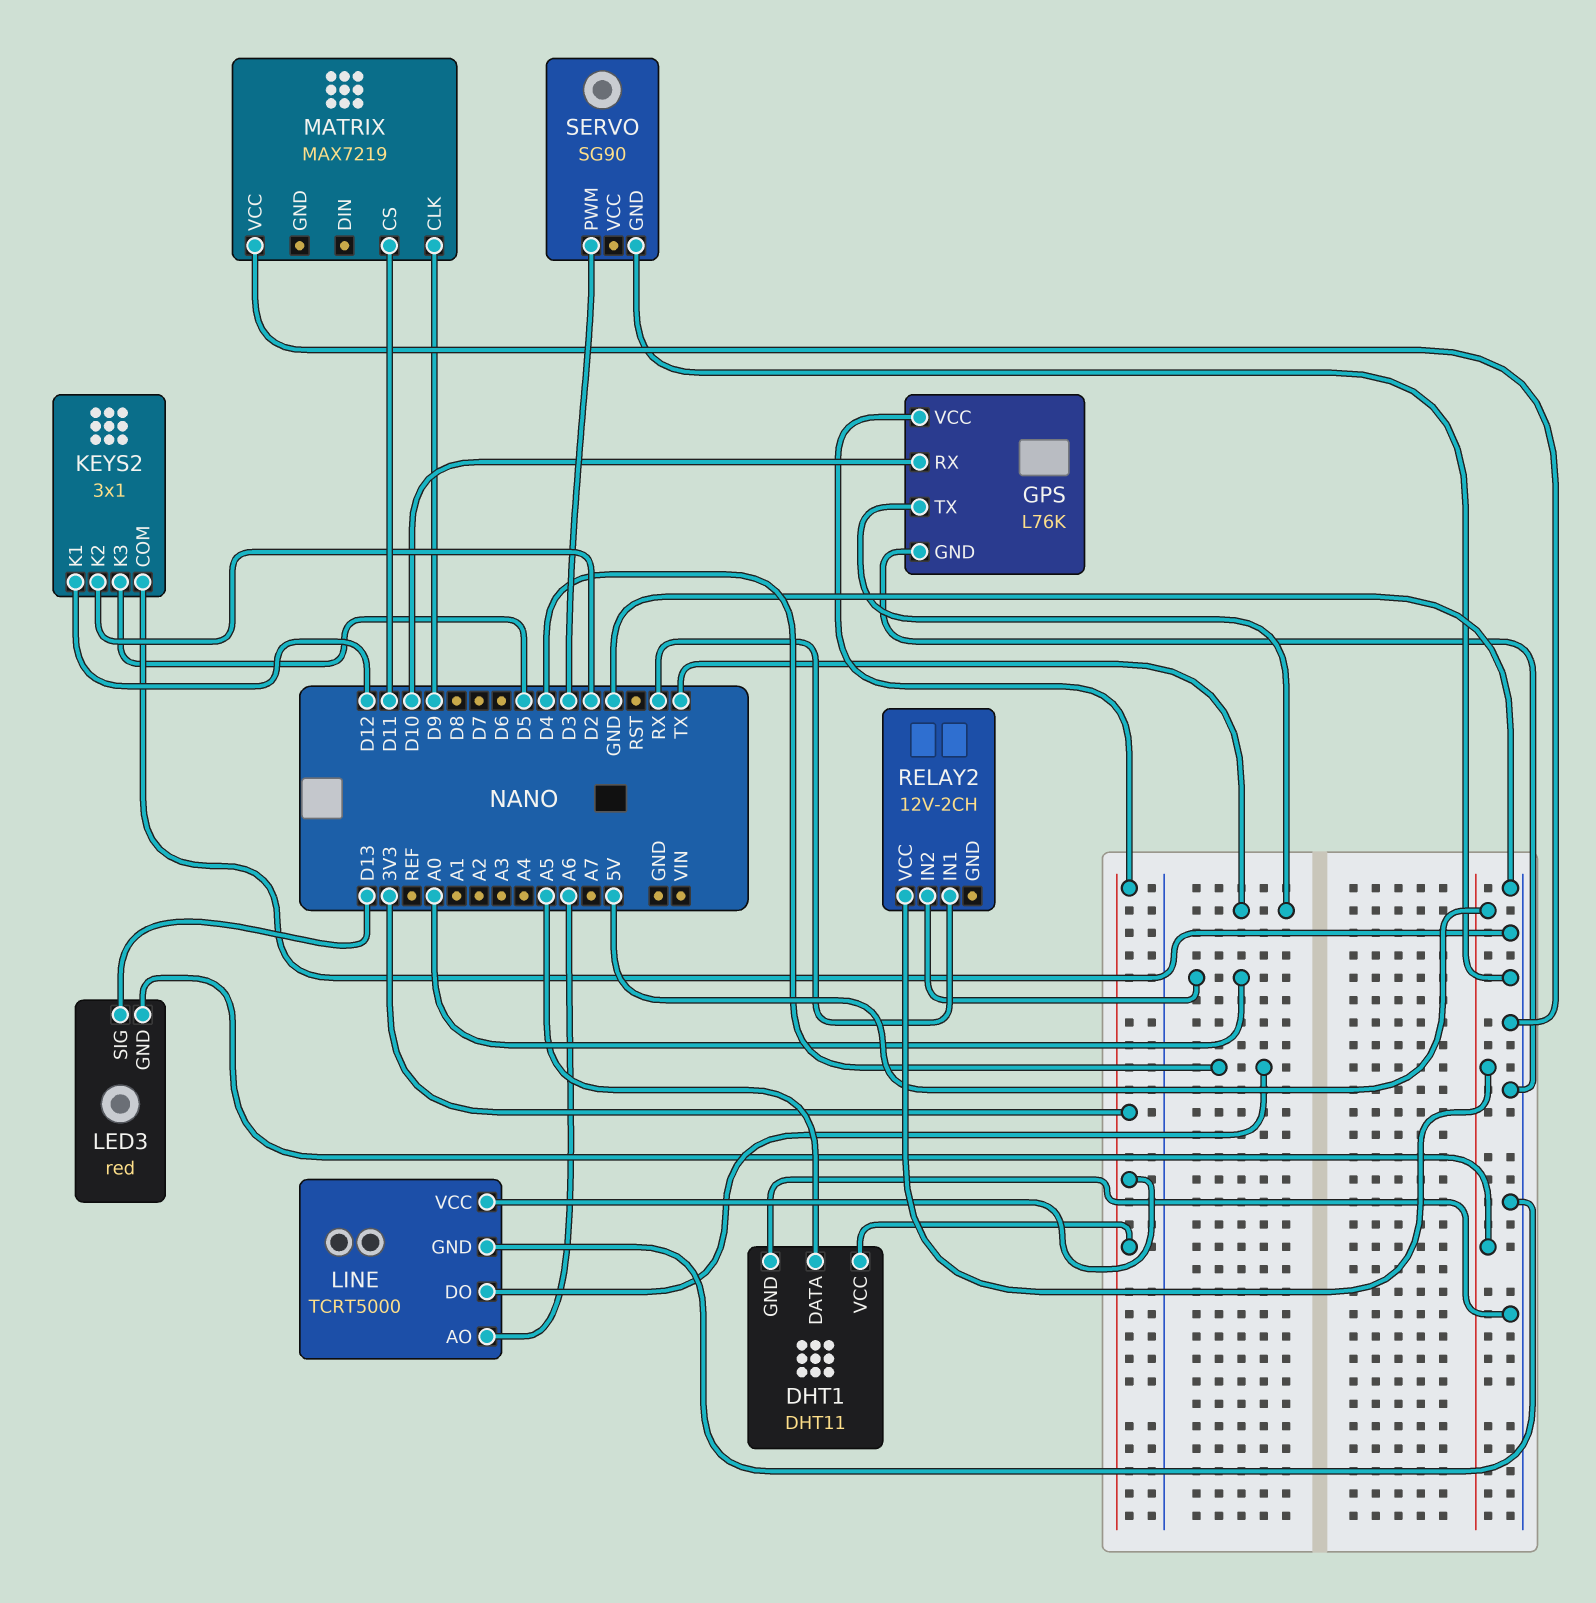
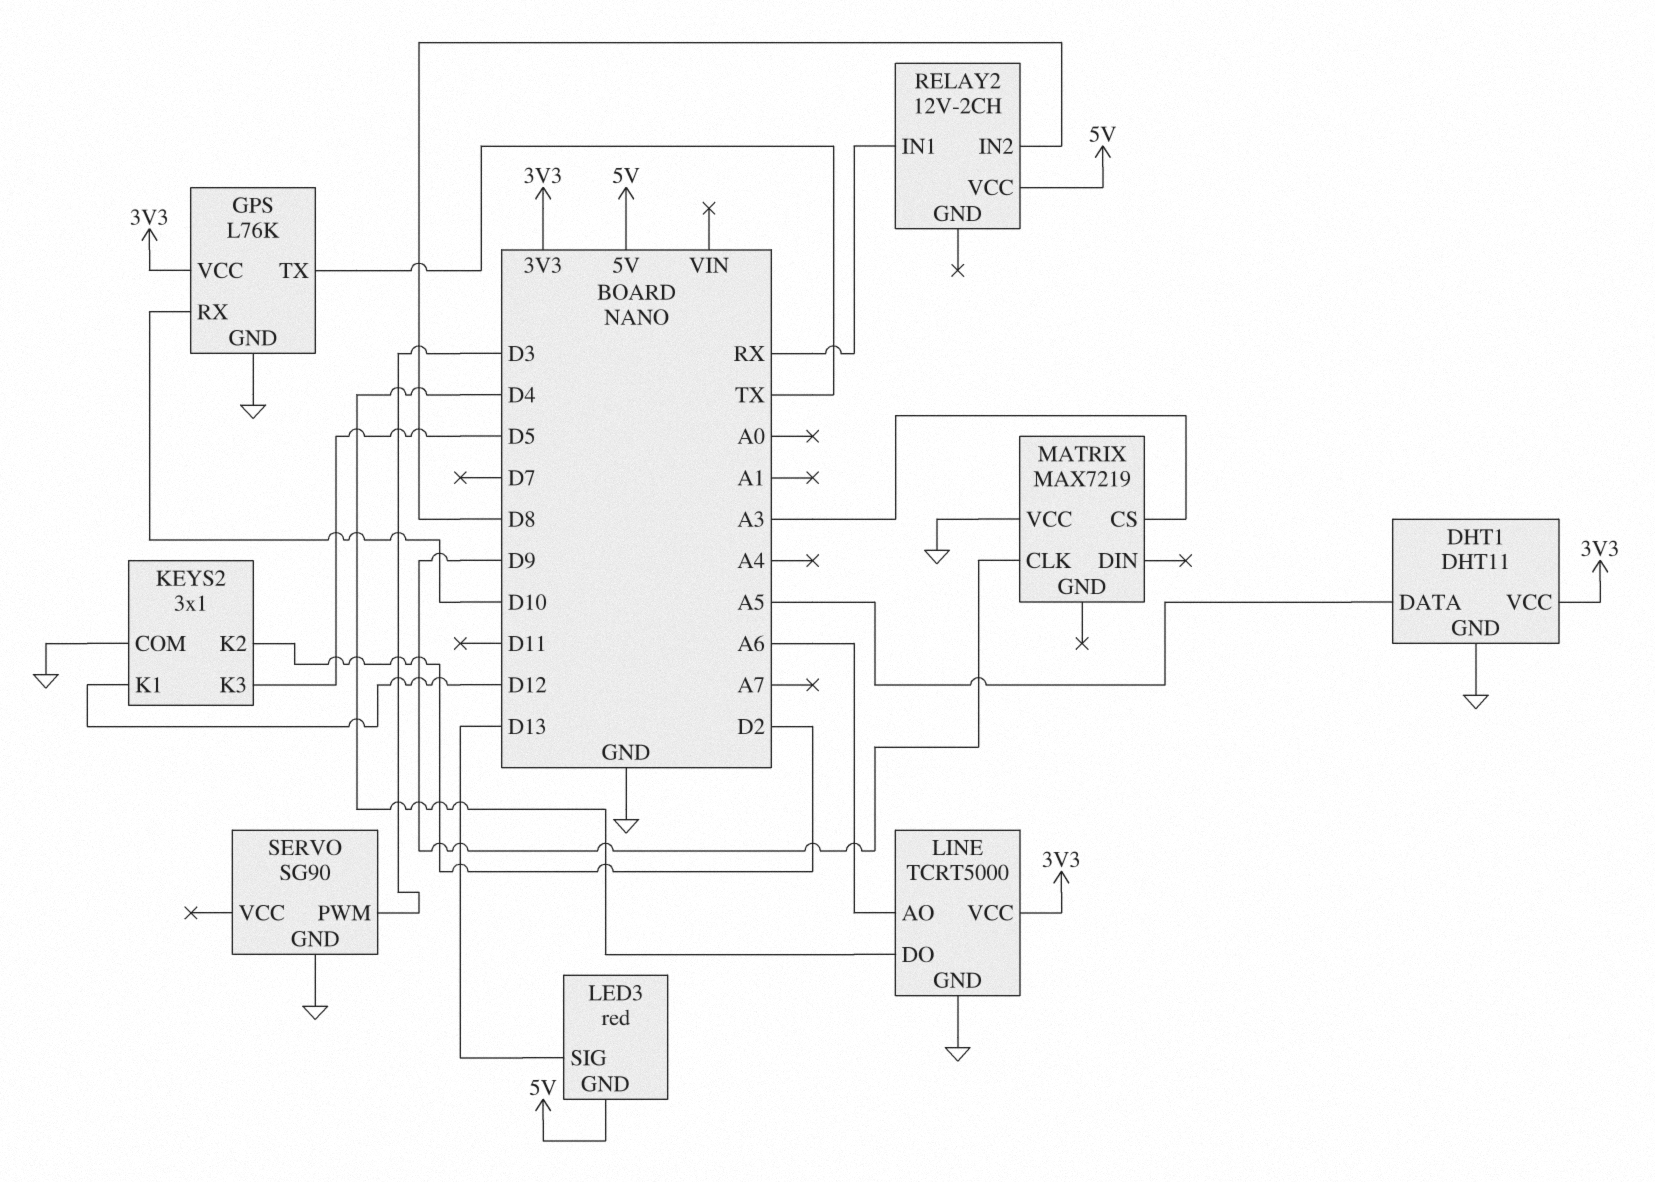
MATRIX pin CS: D11 -> A3
RELAY2 pin IN2: A0 -> D8

